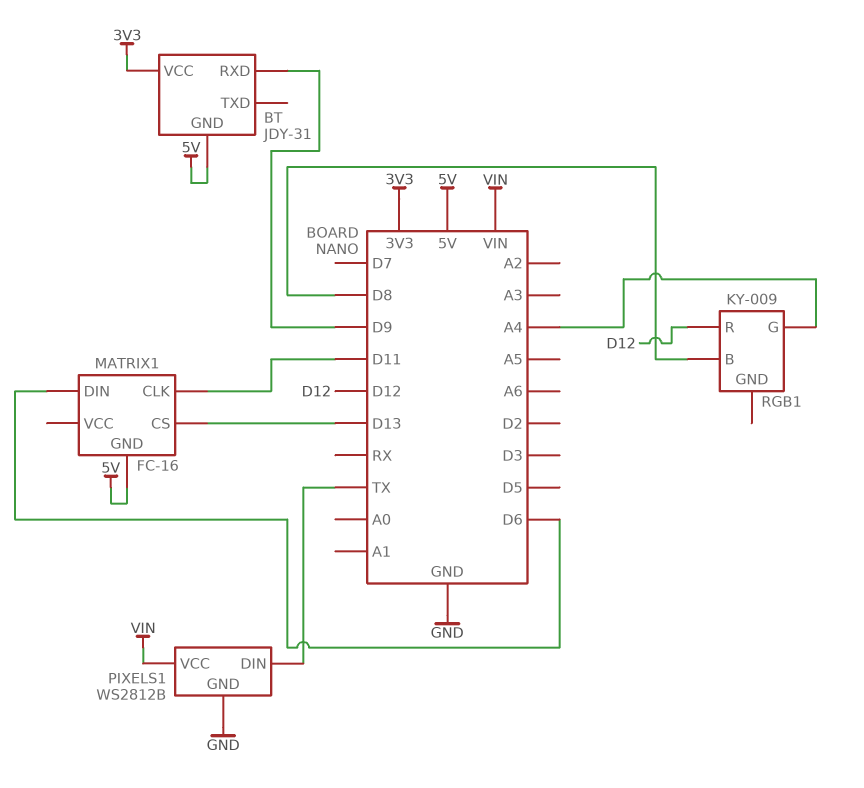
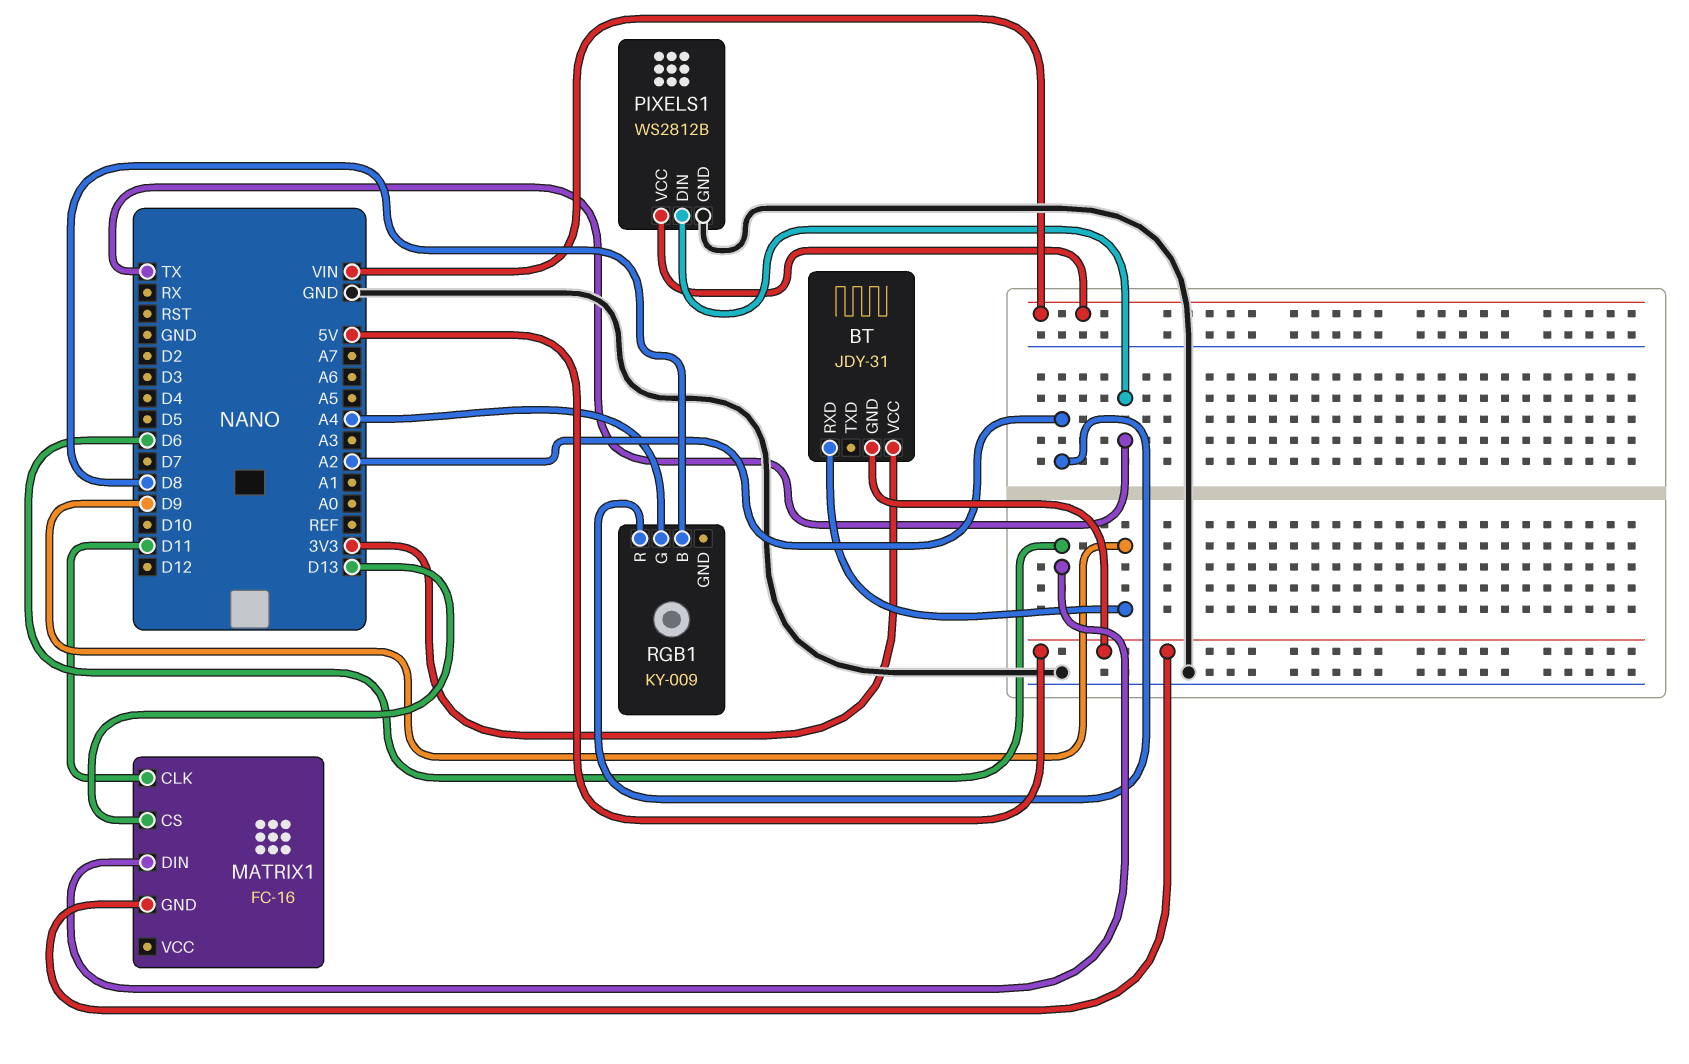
RGB1 pin R: D12 -> A2

